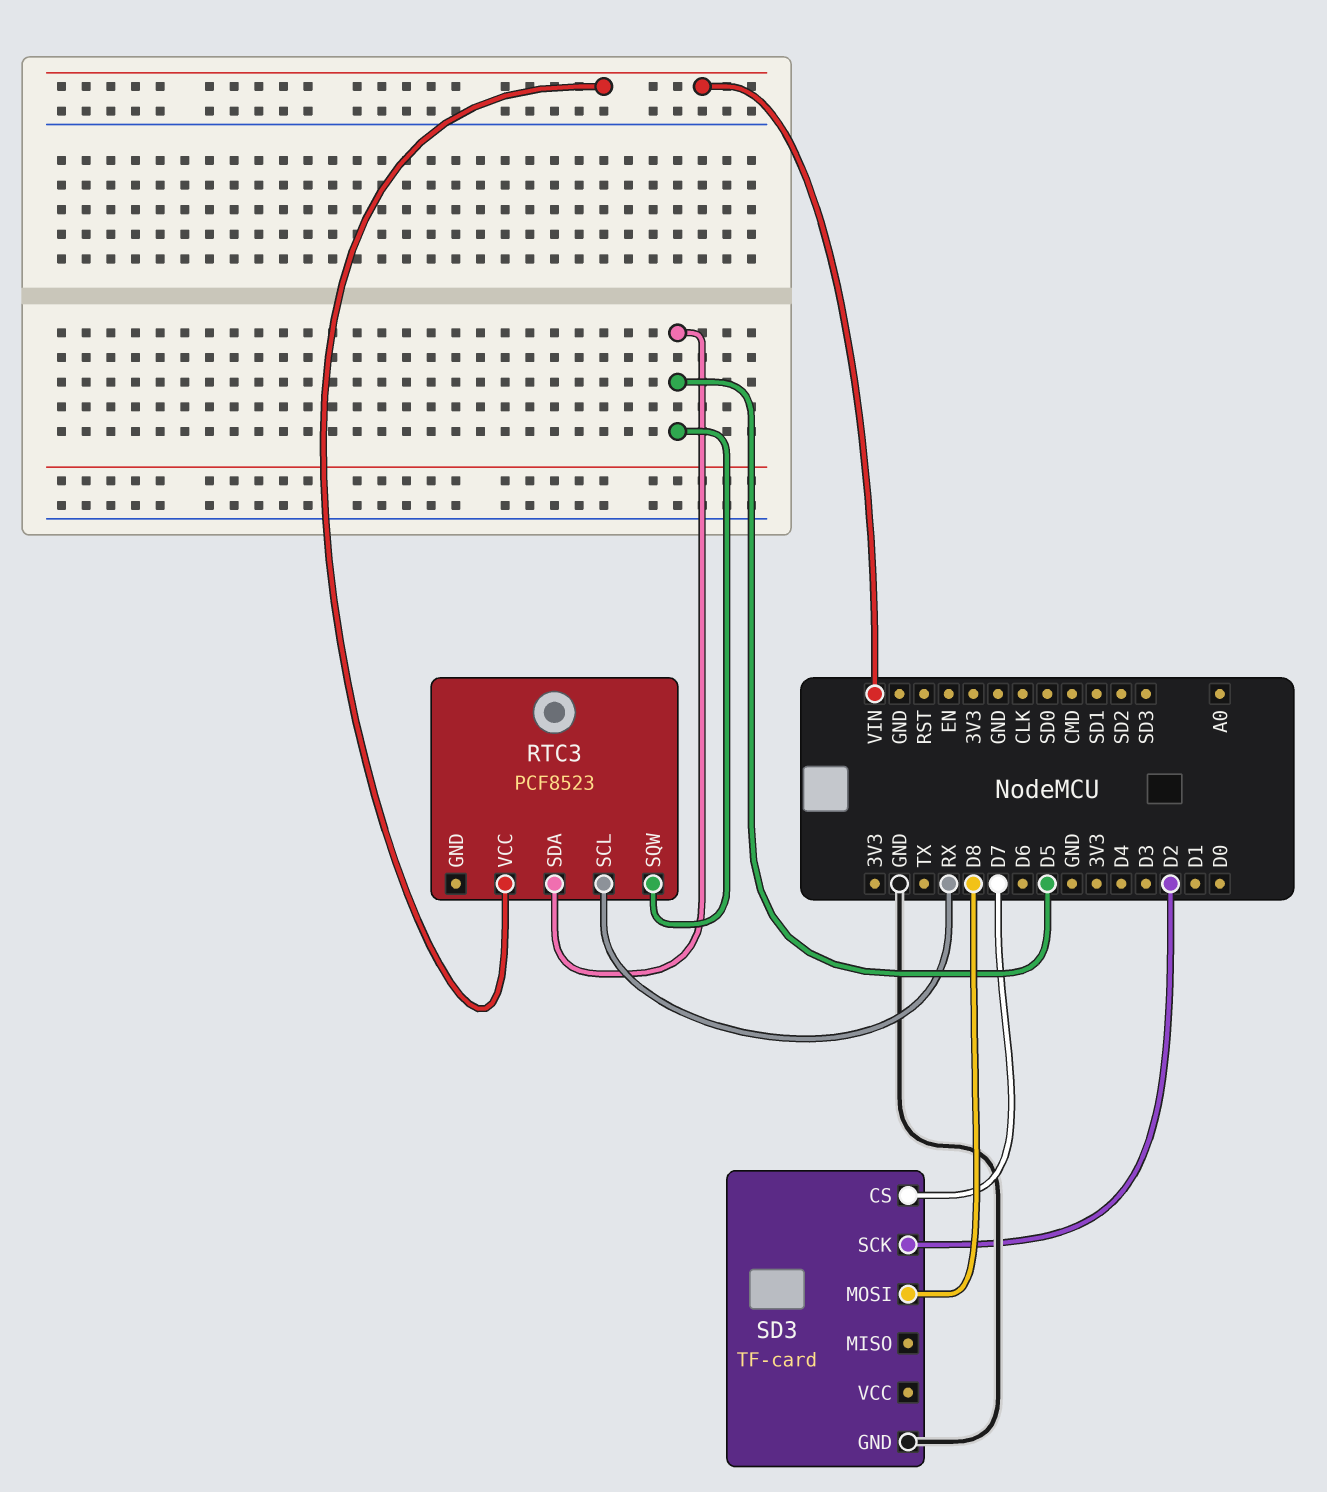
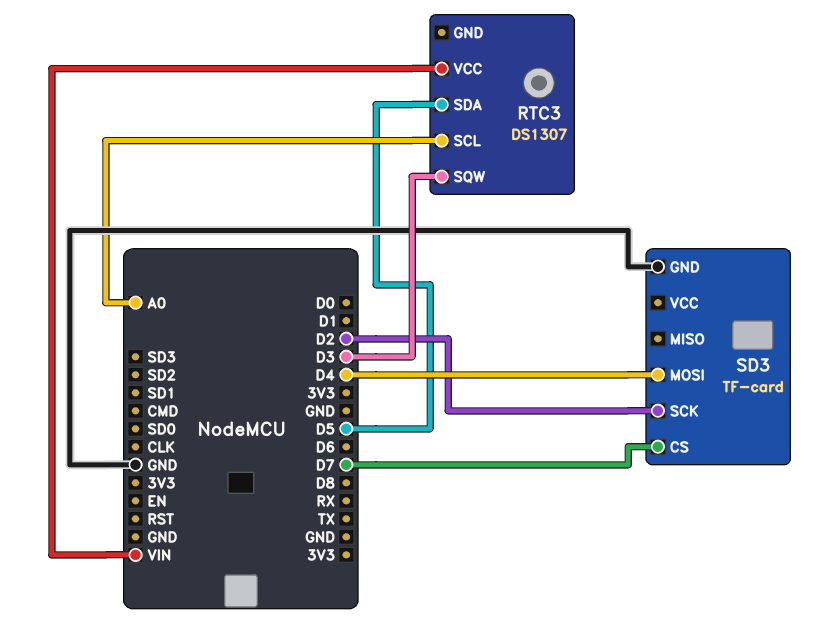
RTC3: PCF8523 -> DS1307
RTC3 pin SCL: RX -> A0
RTC3 pin SQW: D5 -> D3
SD3 pin MOSI: D8 -> D4

